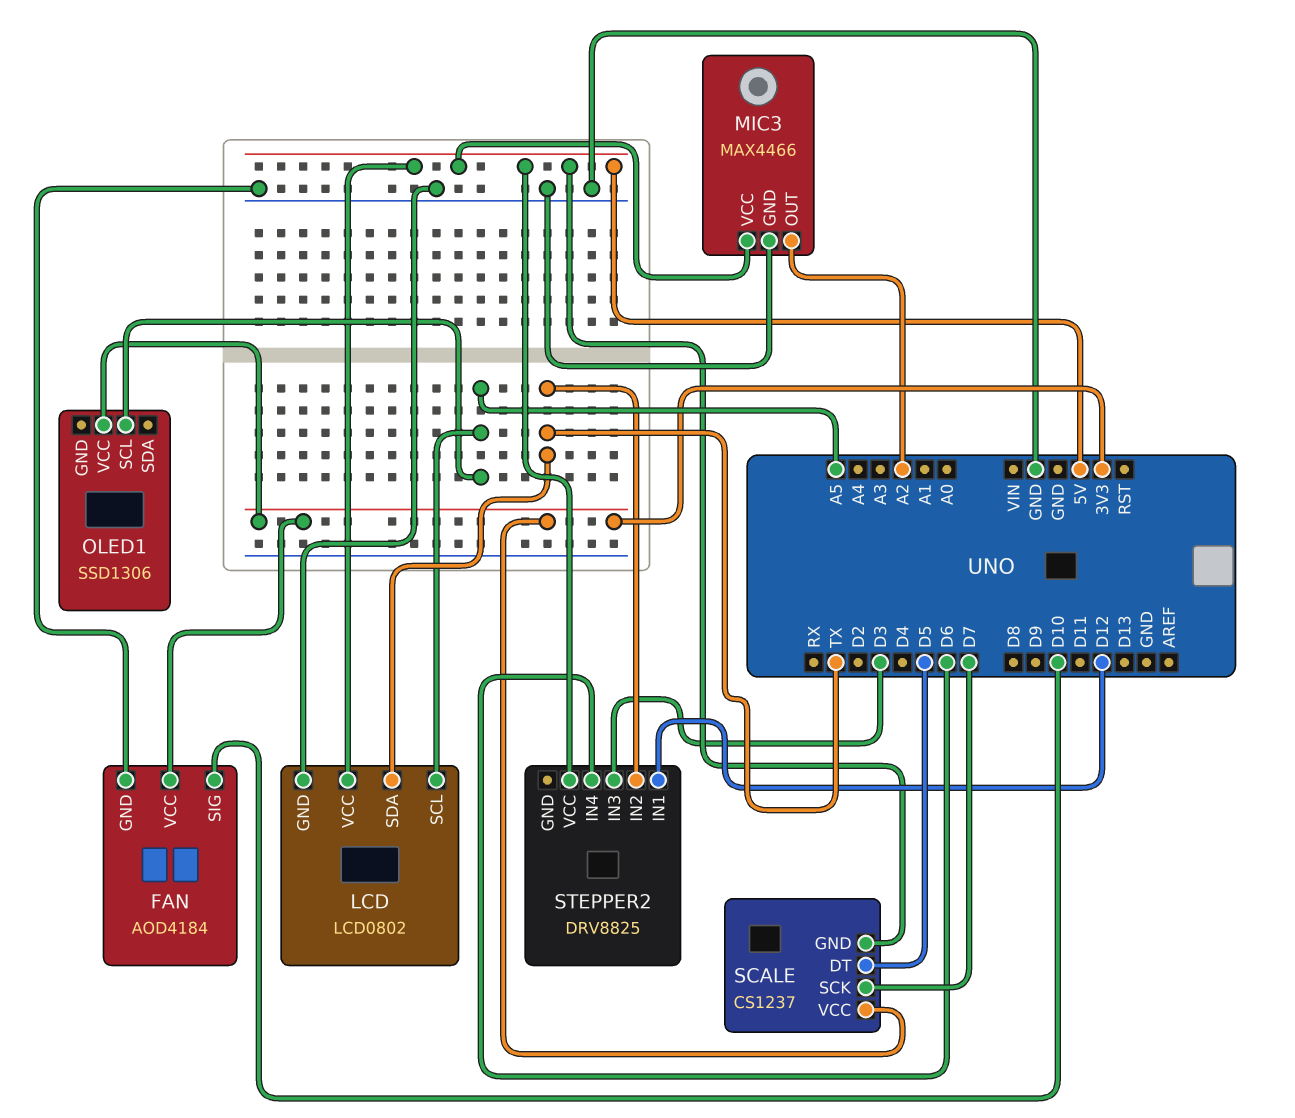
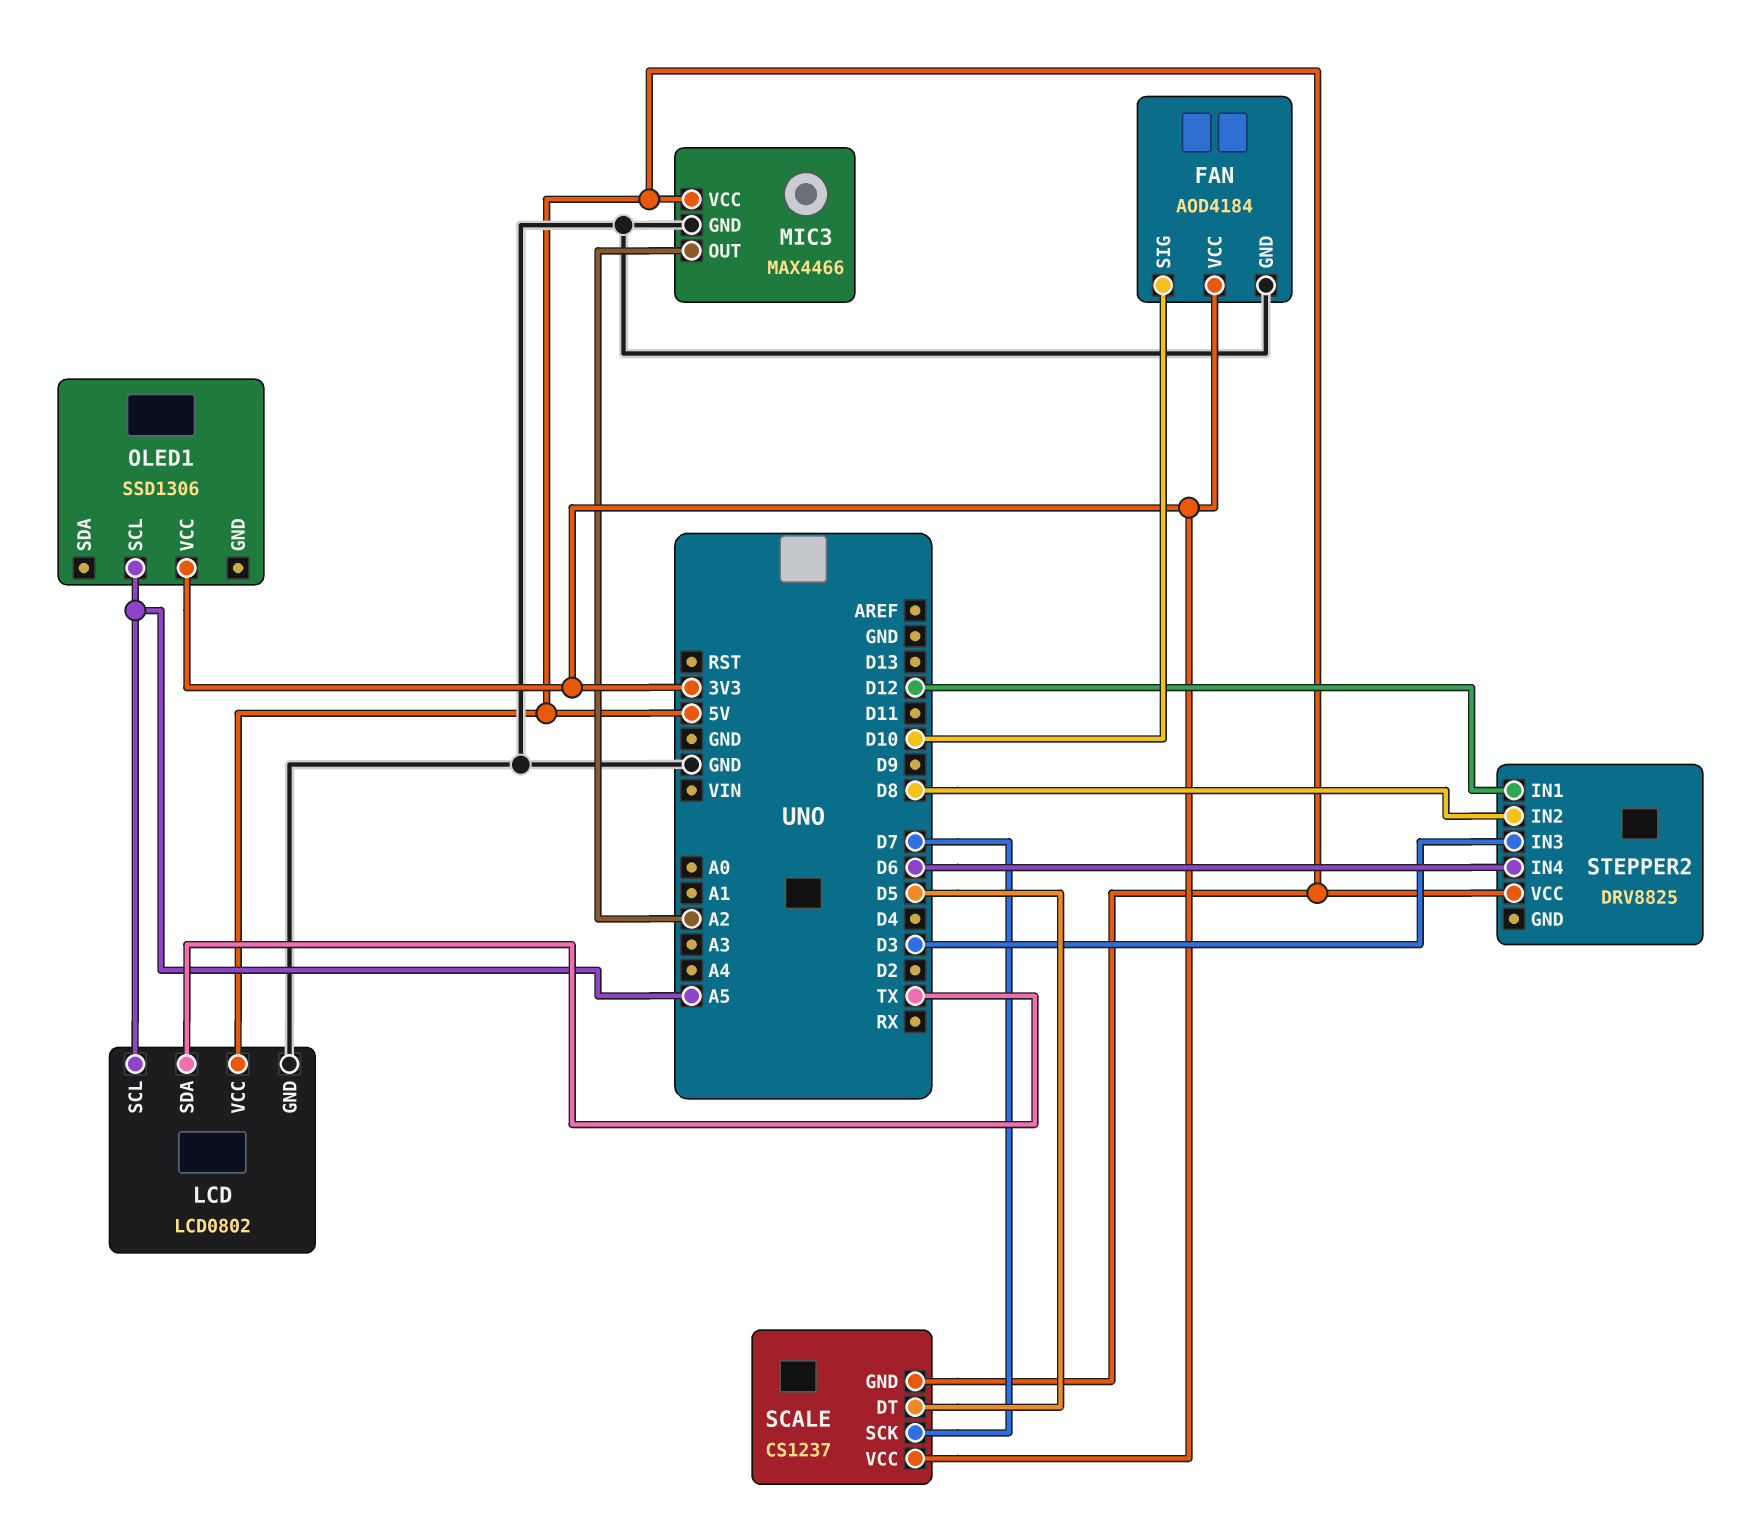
STEPPER2 pin IN2: TX -> D8

